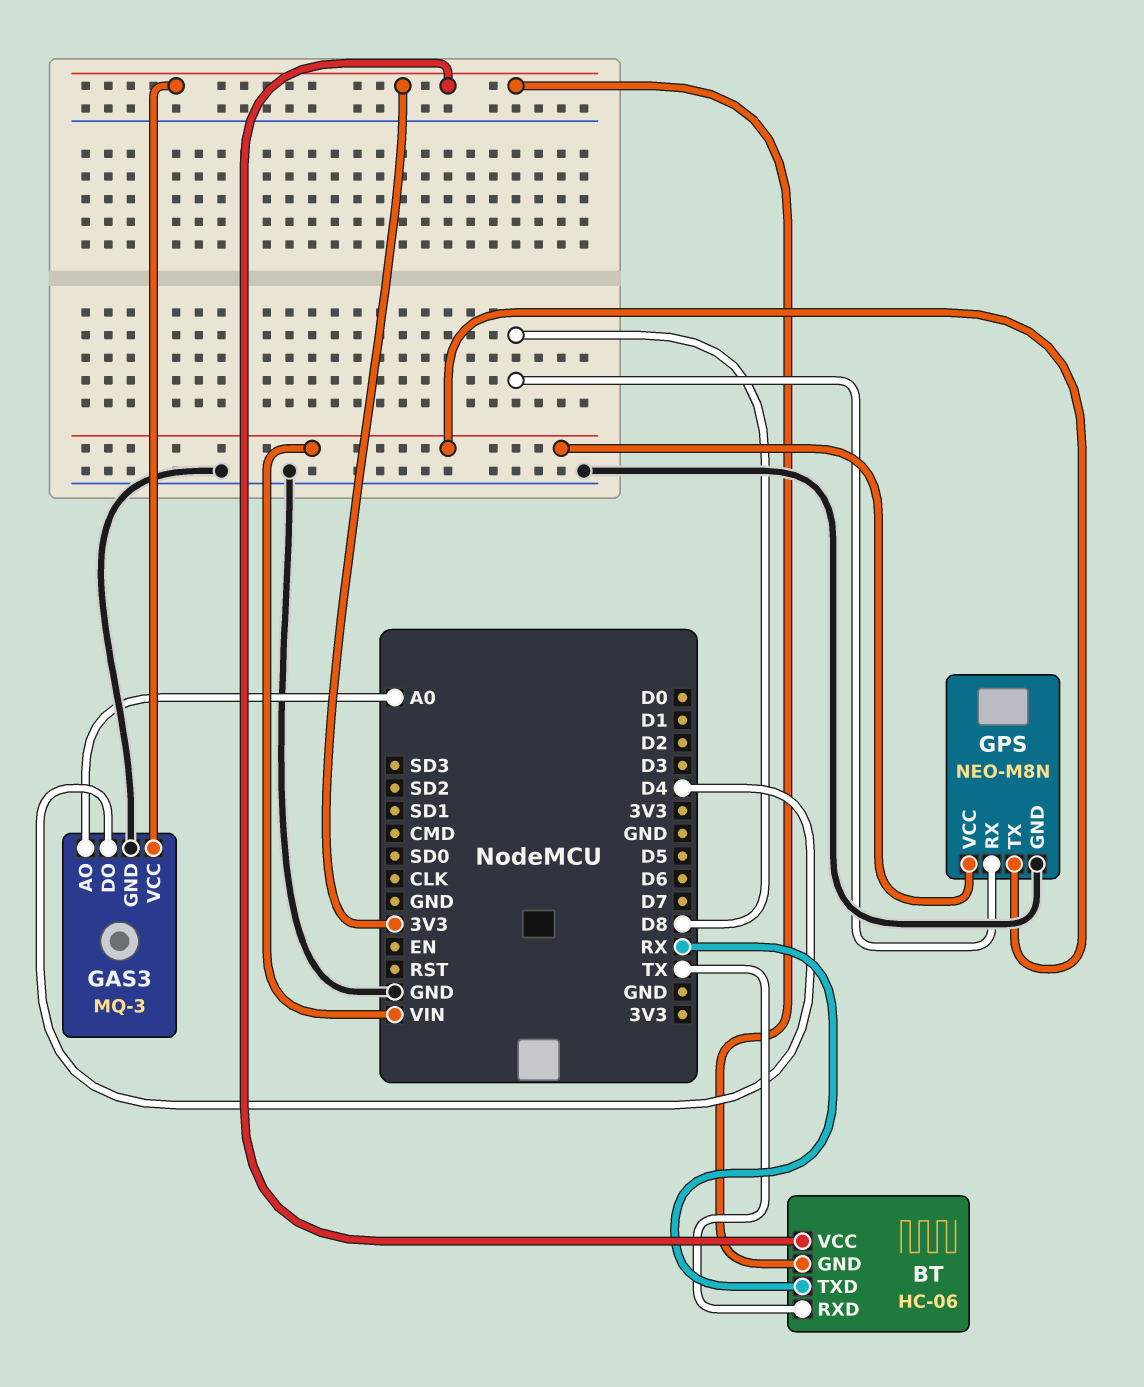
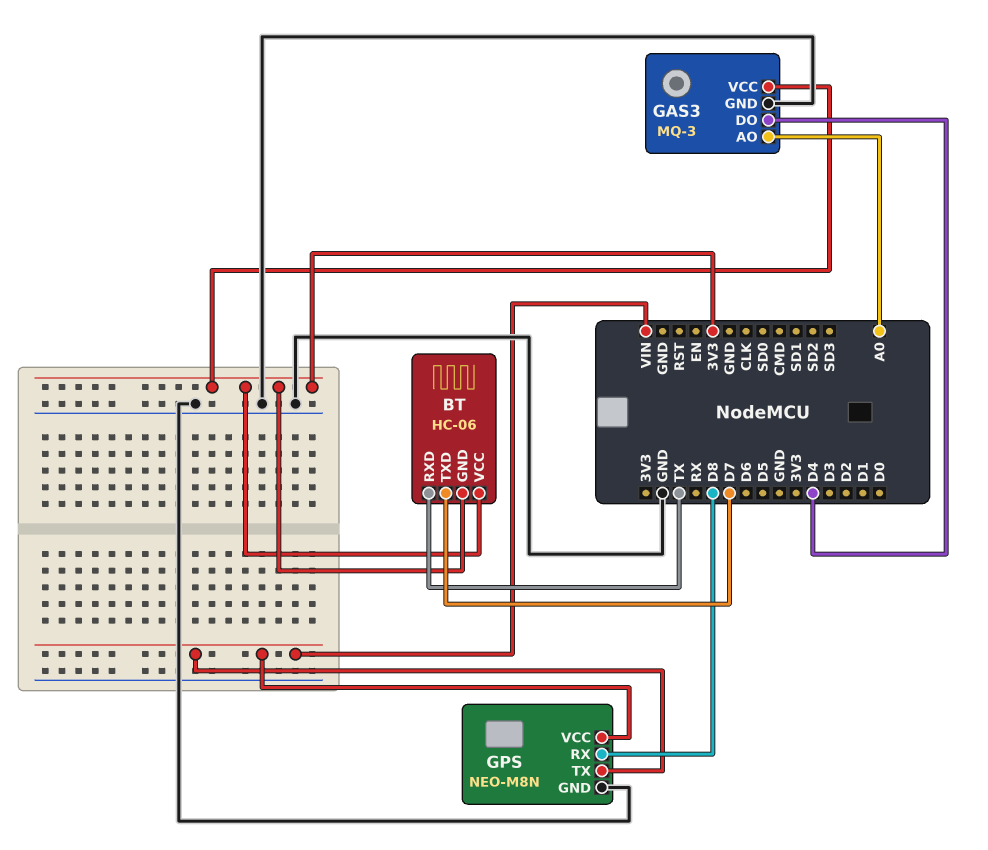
BT pin TXD: RX -> D7

